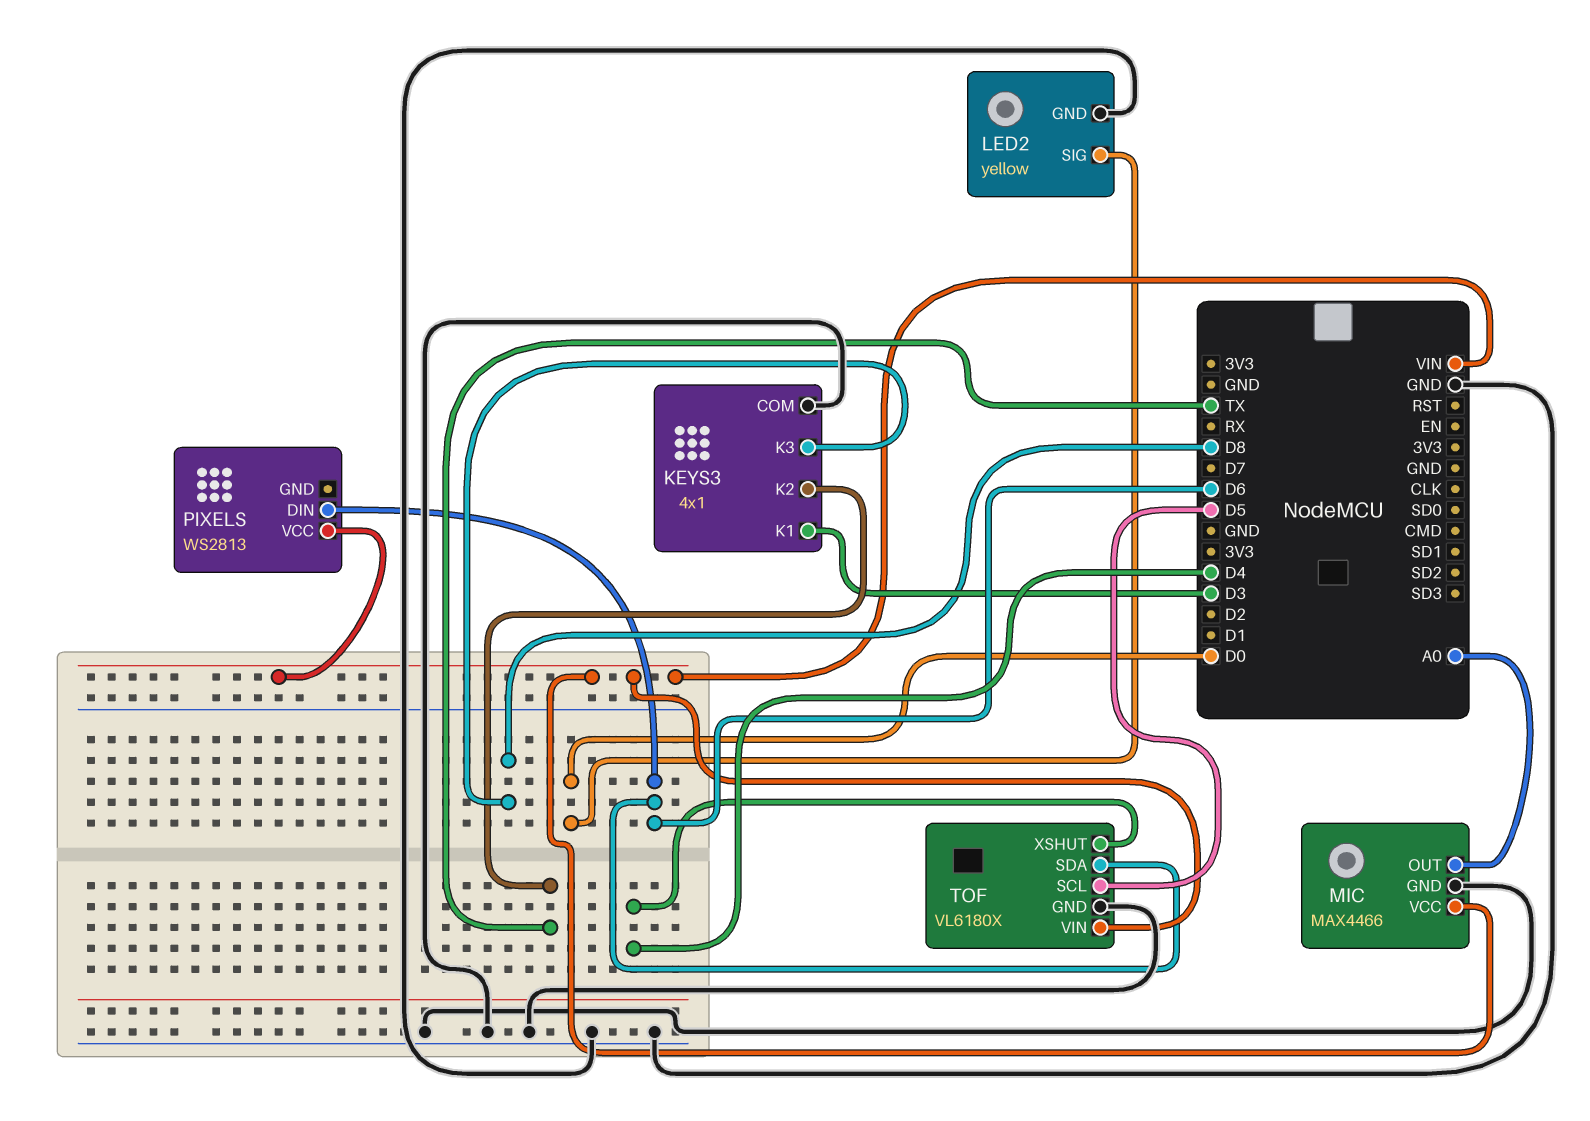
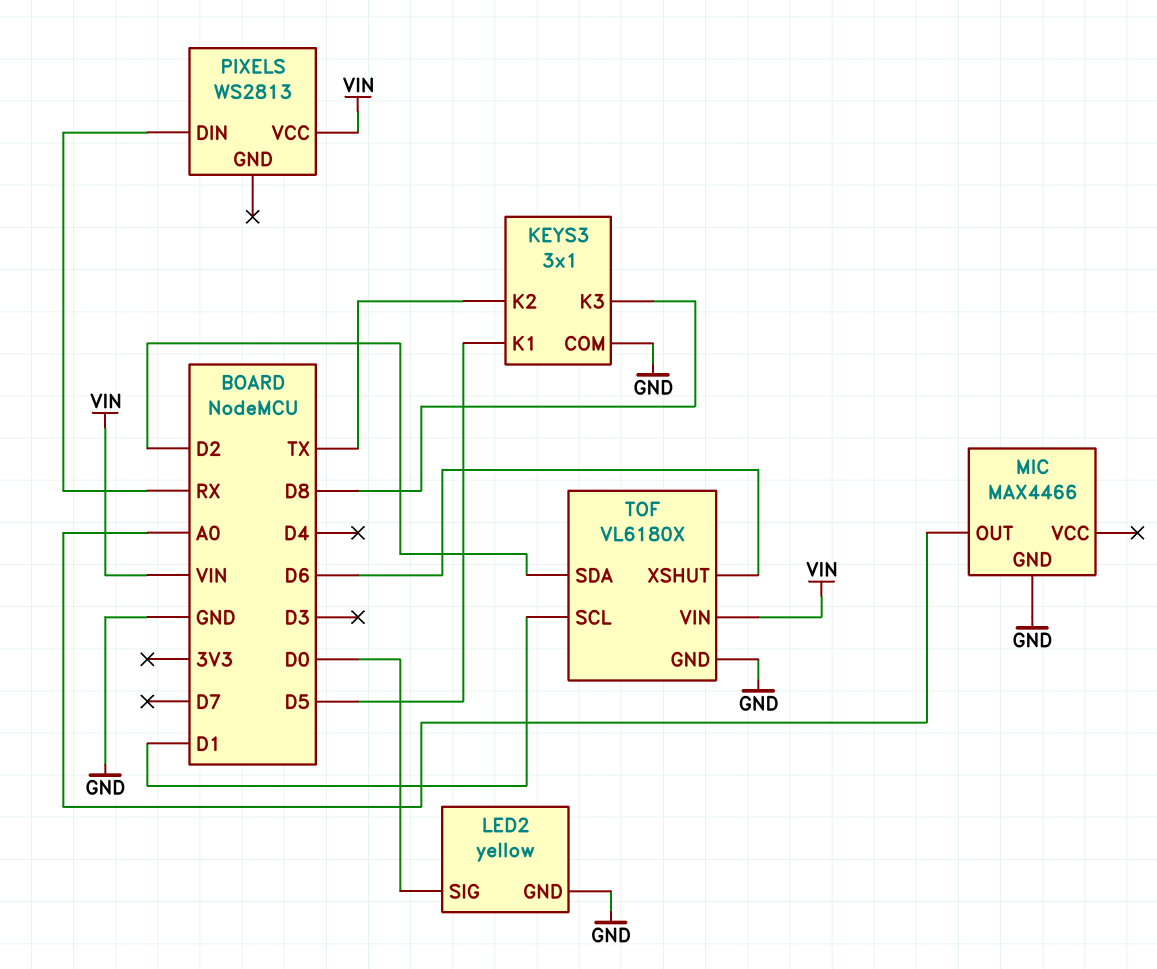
KEYS3: 4x1 -> 3x1
KEYS3 pin K1: D3 -> D5
MIC pin VCC: VIN -> none
PIXELS pin DIN: D6 -> RX
TOF pin SCL: D5 -> D1
TOF pin SDA: D6 -> D2
TOF pin XSHUT: D4 -> D6

